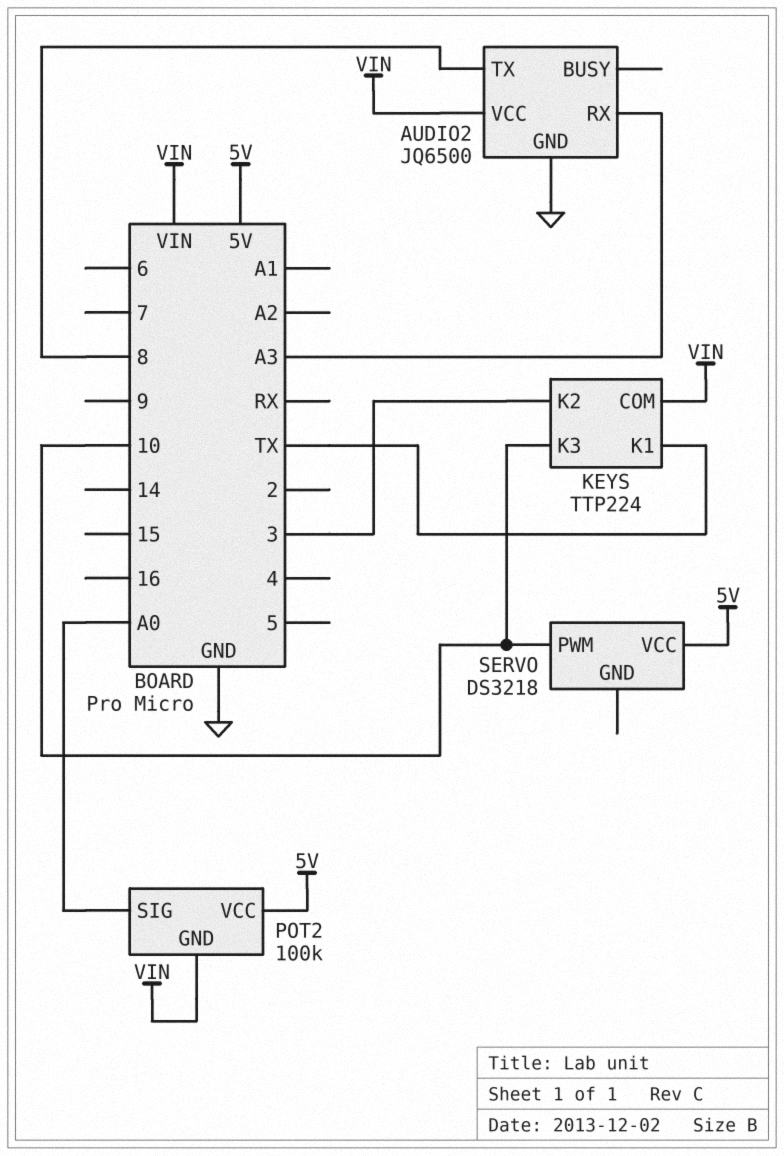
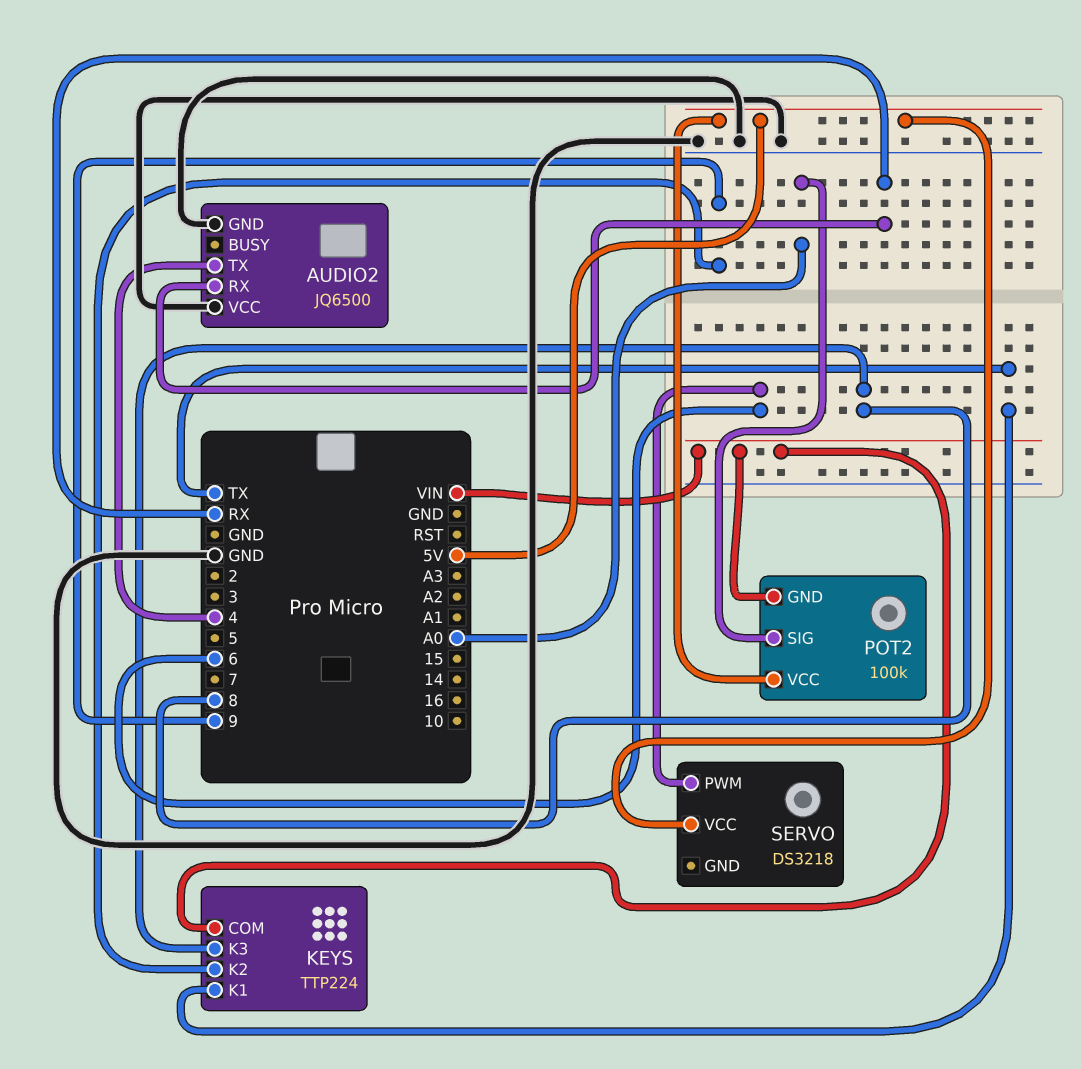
AUDIO2 pin RX: A3 -> RX
AUDIO2 pin TX: 8 -> 4
AUDIO2 pin VCC: VIN -> GND
KEYS pin K2: 3 -> 9
KEYS pin K3: 10 -> 8
SERVO pin PWM: 10 -> 6

